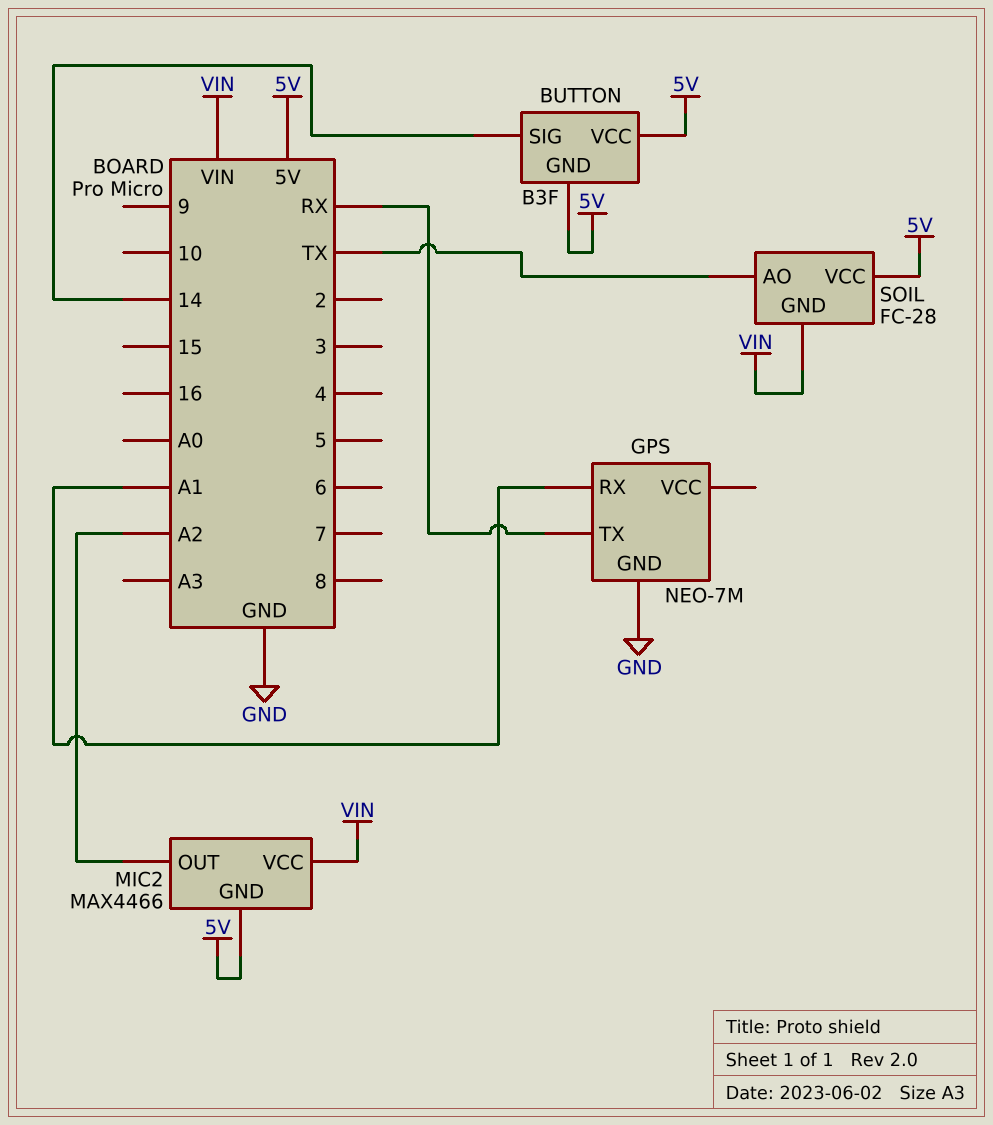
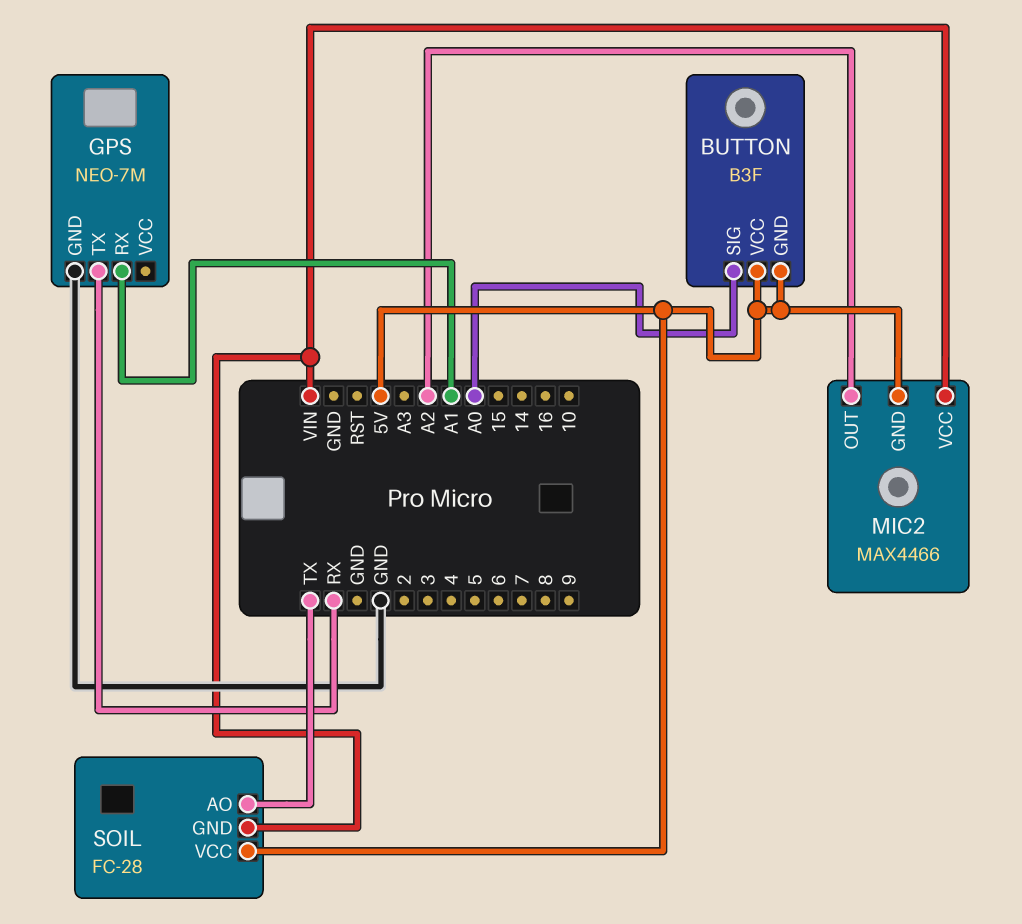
BUTTON pin SIG: 14 -> A0

